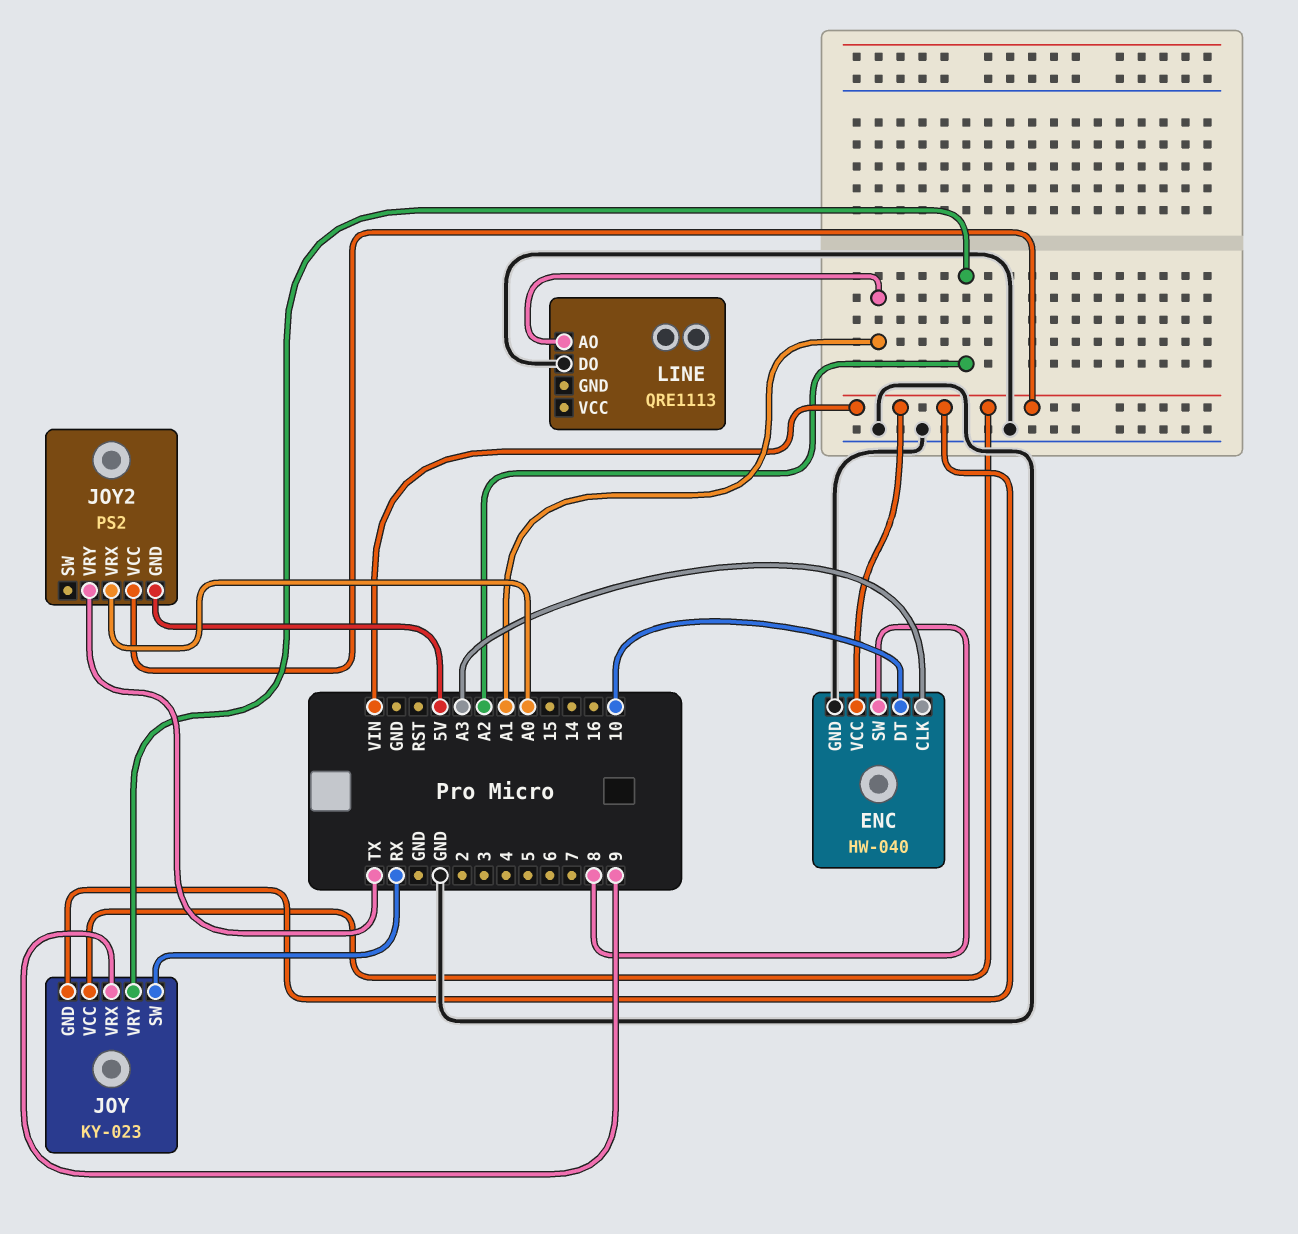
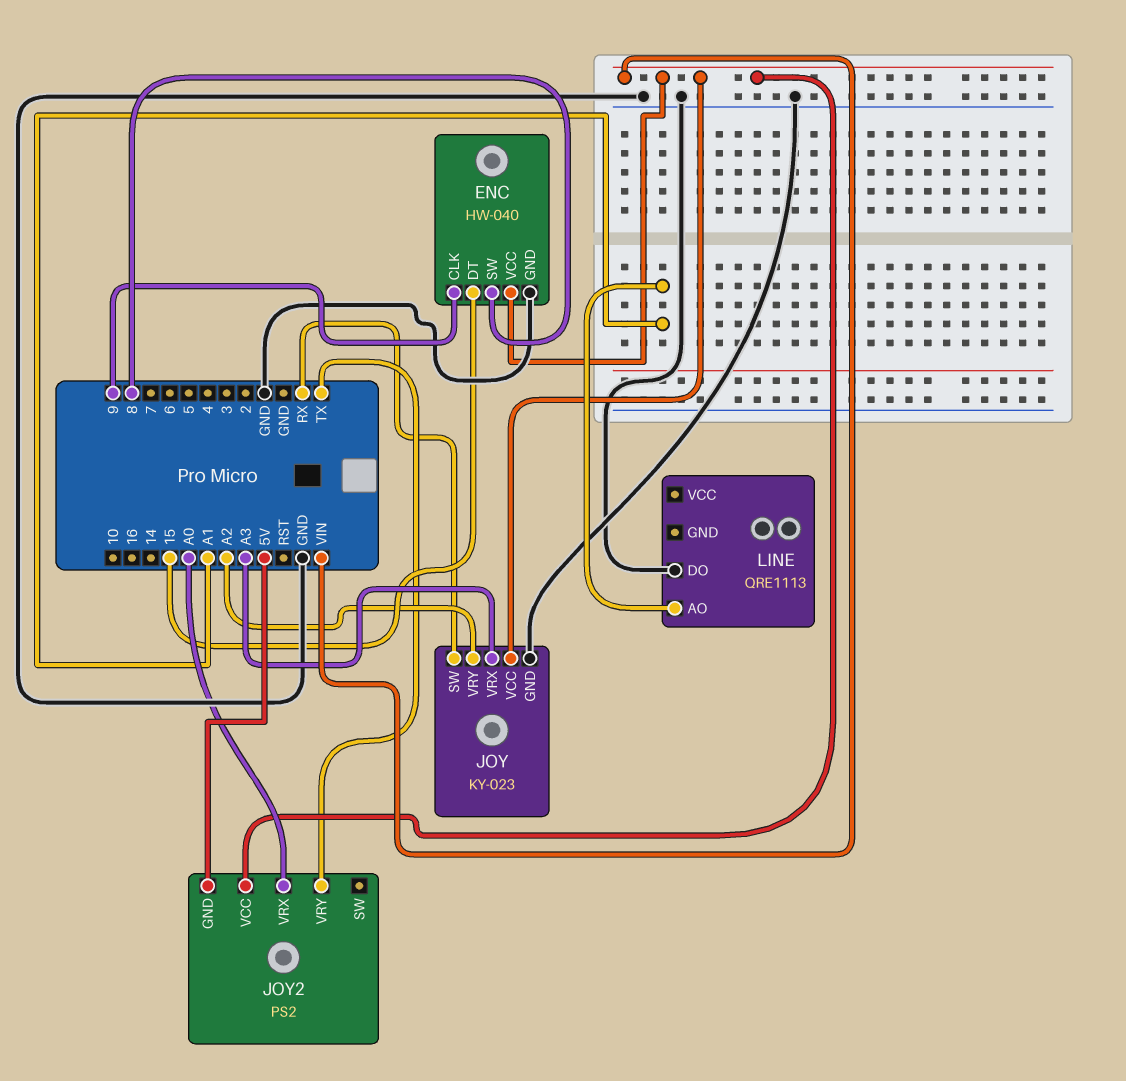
ENC pin CLK: A3 -> 9
ENC pin DT: 10 -> 15
JOY pin GND: VIN -> GND
JOY pin VRX: 9 -> A3

